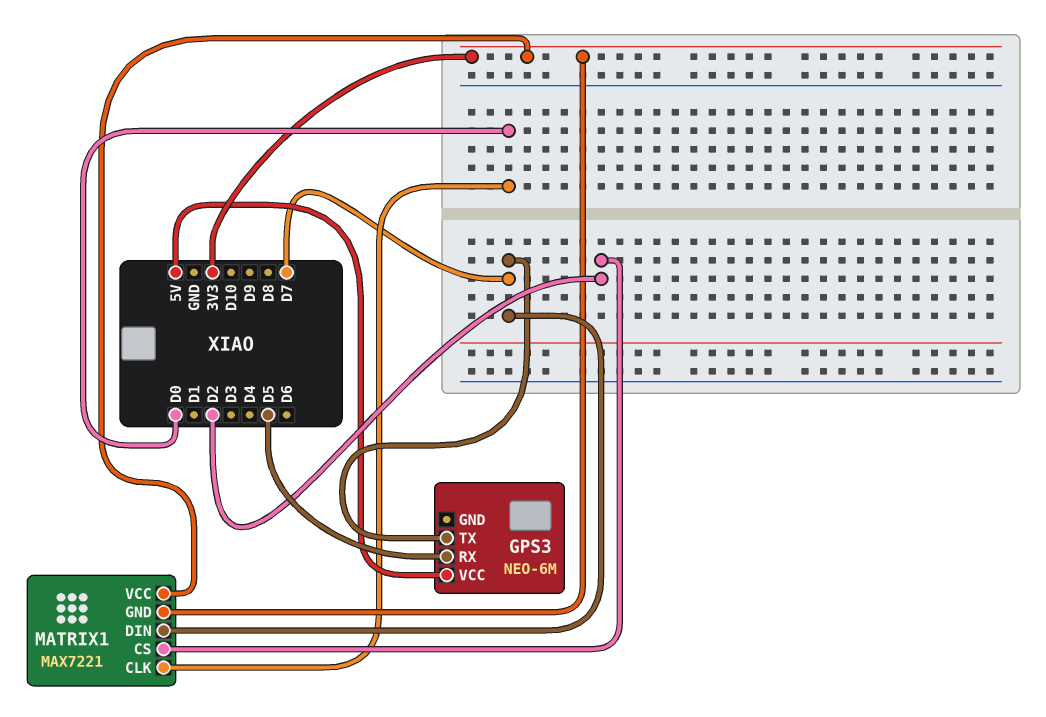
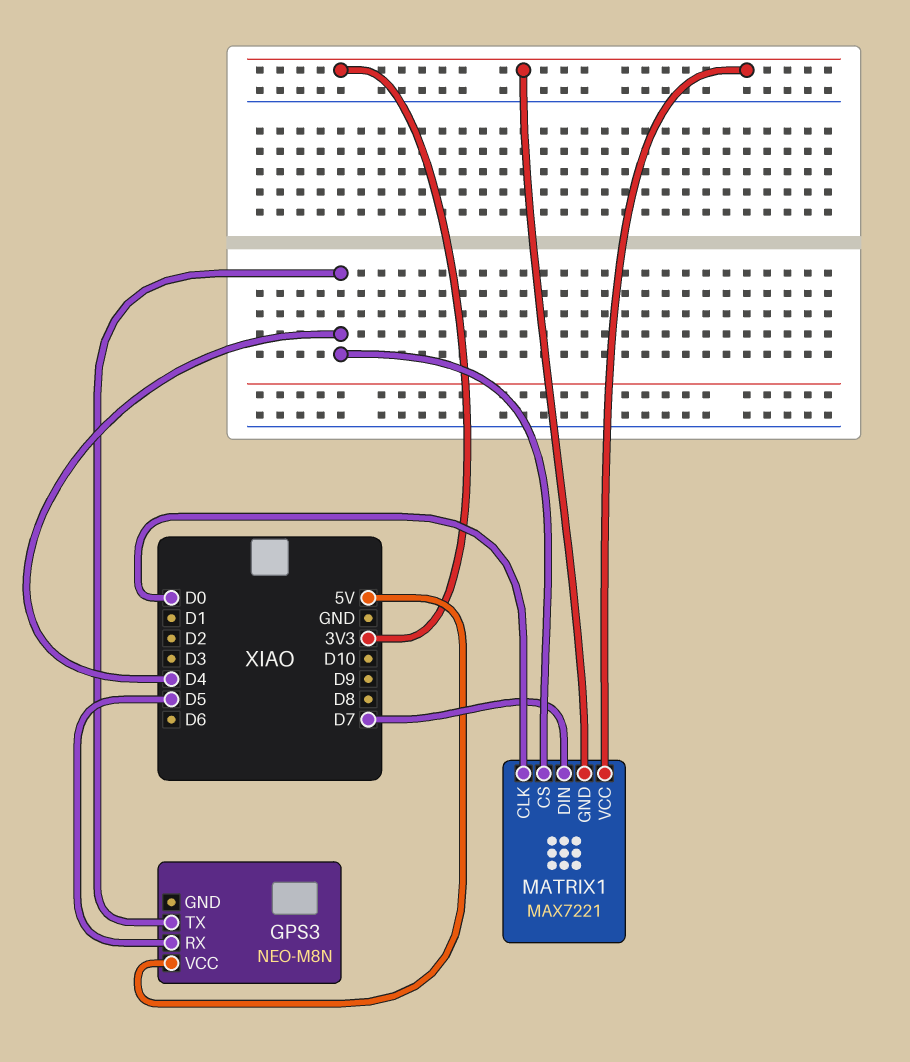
GPS3: NEO-6M -> NEO-M8N
GPS3 pin TX: D7 -> D4
MATRIX1 pin CS: D2 -> D4

